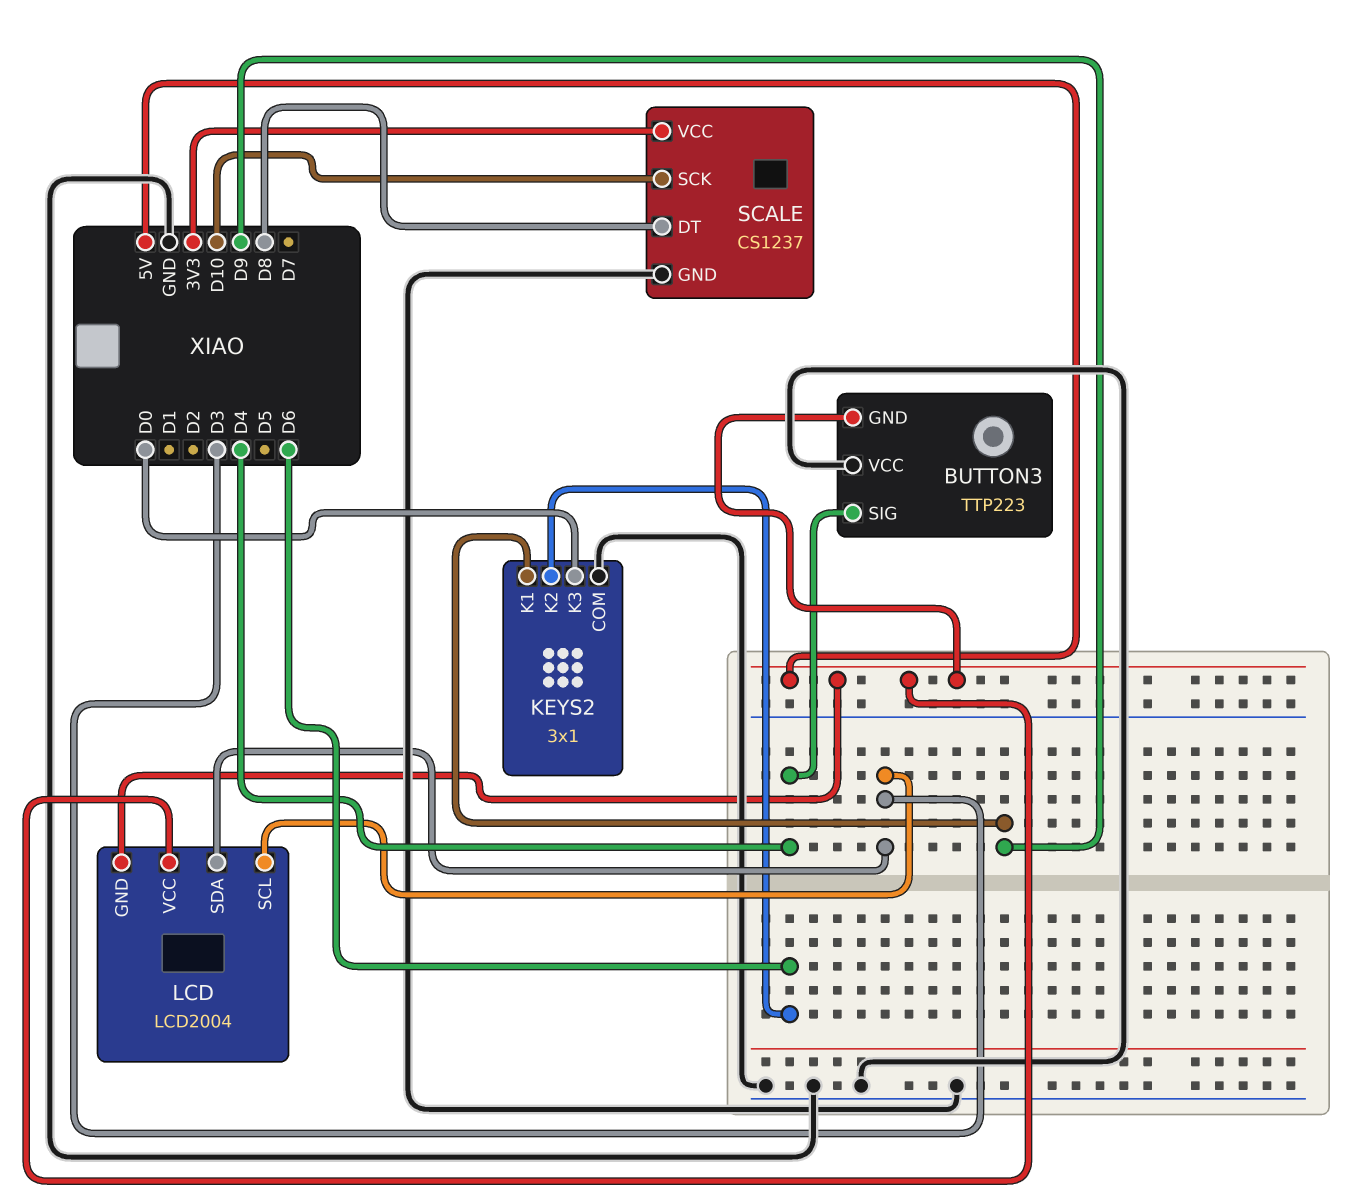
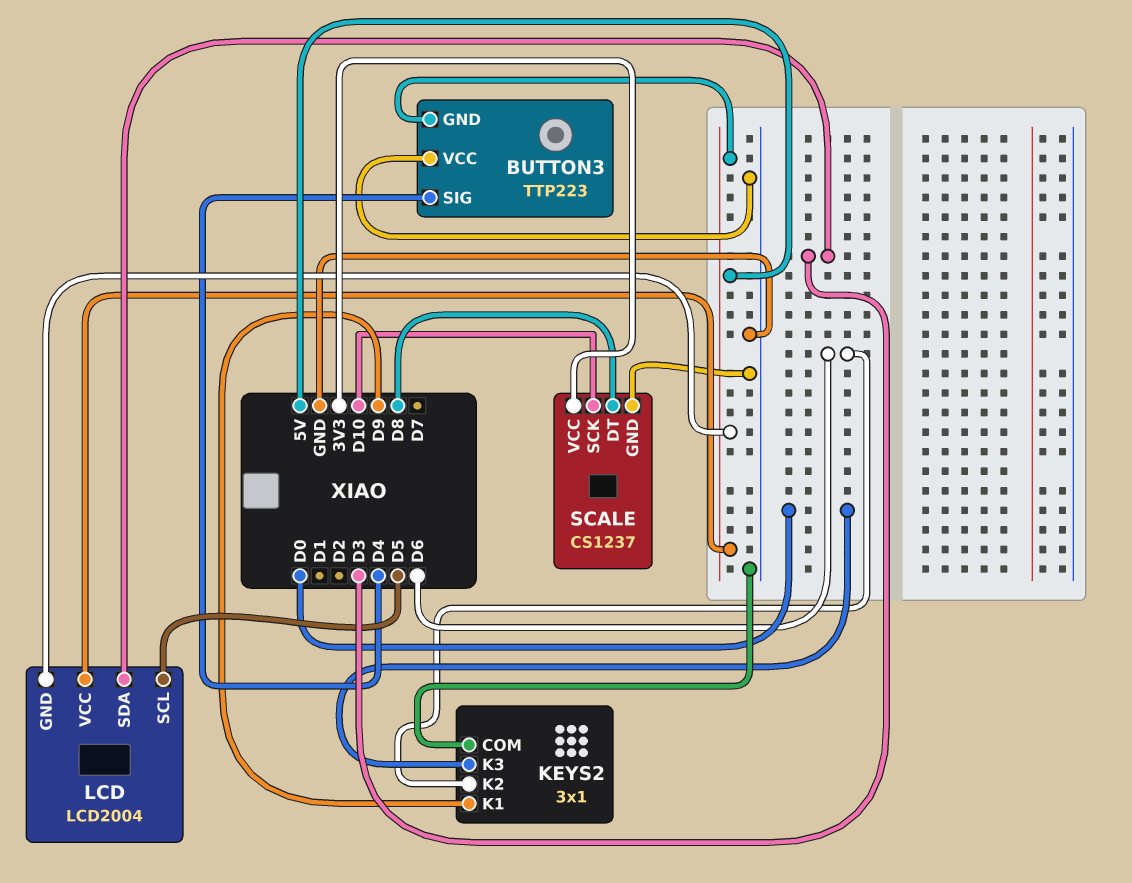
LCD pin SCL: D3 -> D5

